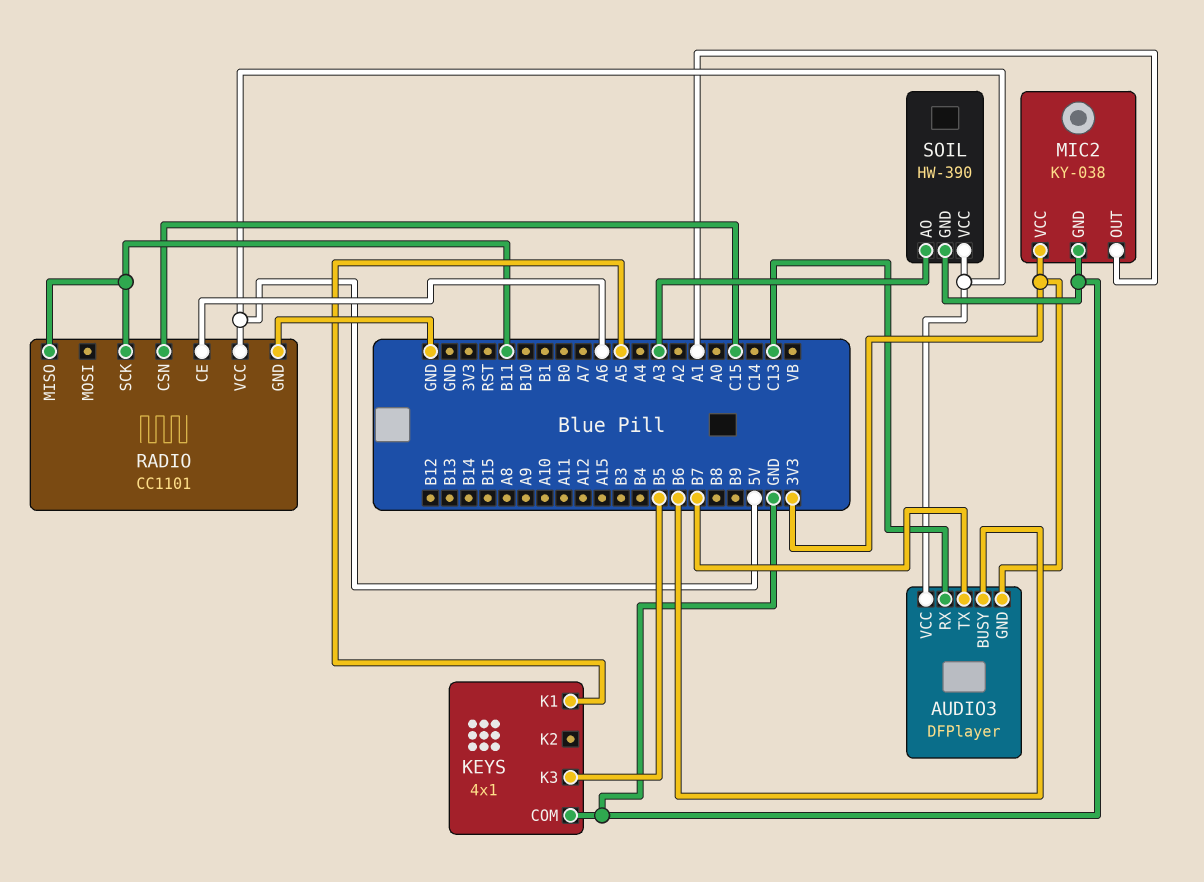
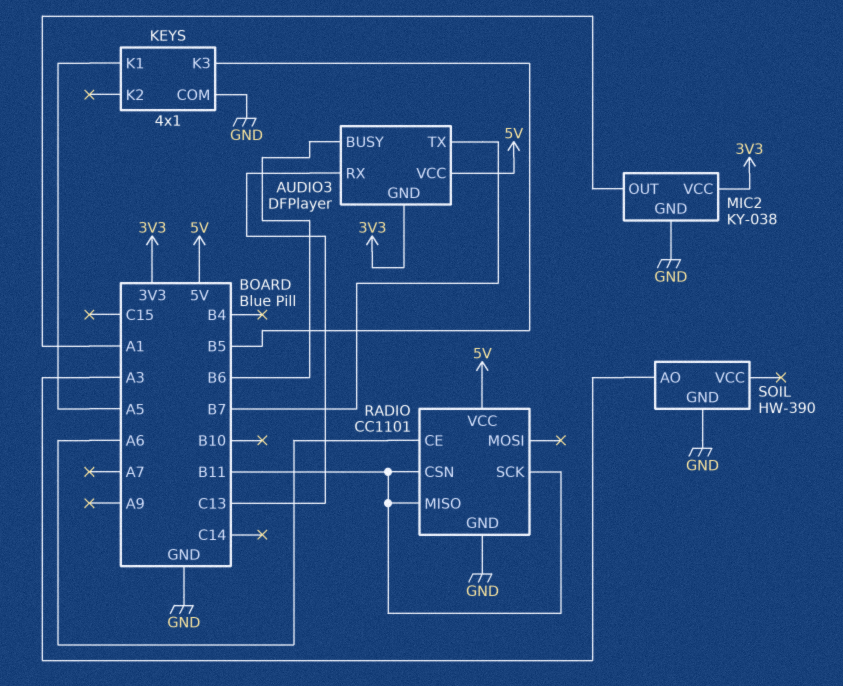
RADIO pin CSN: C15 -> B11
SOIL pin VCC: 5V -> none

